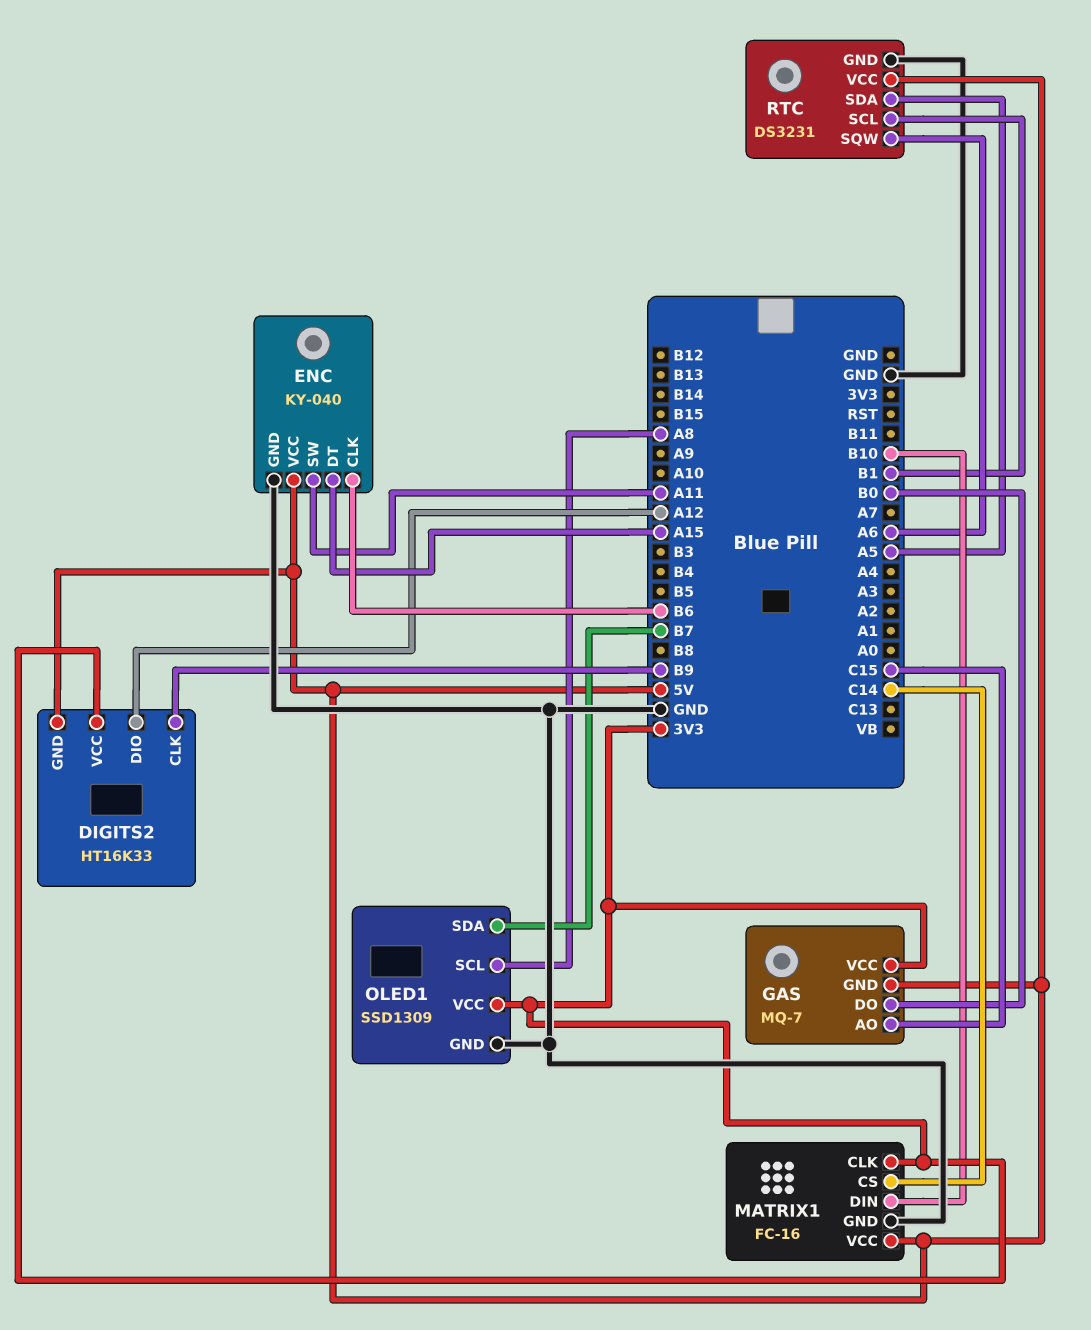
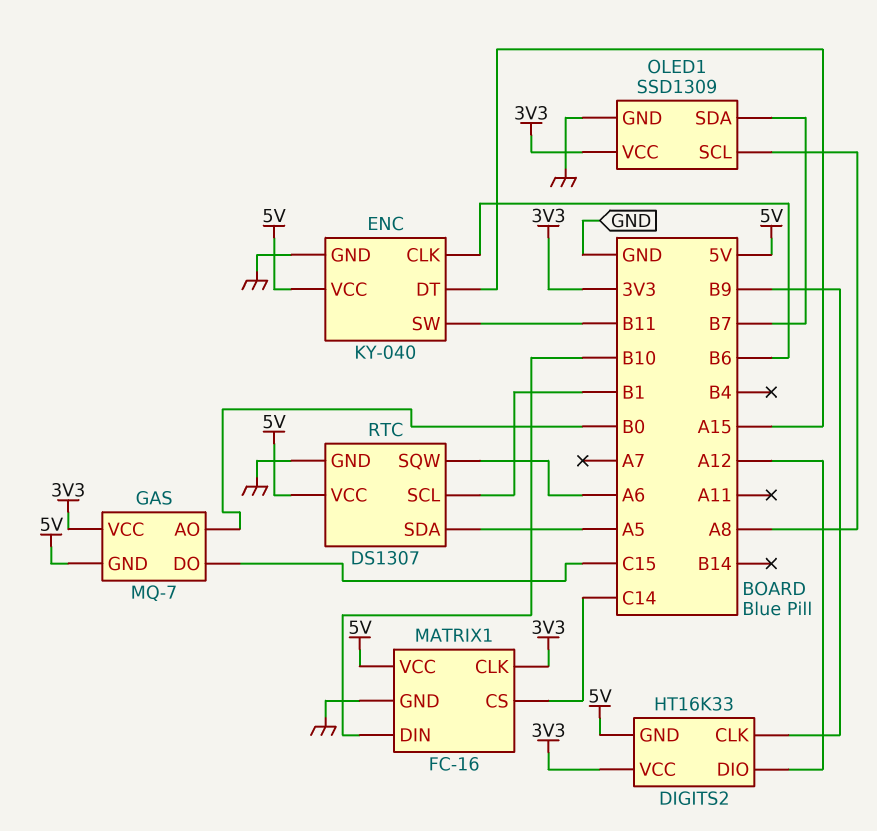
ENC pin SW: A11 -> B11
GAS pin AO: C15 -> B0
GAS pin DO: B0 -> C15
RTC: DS3231 -> DS1307

